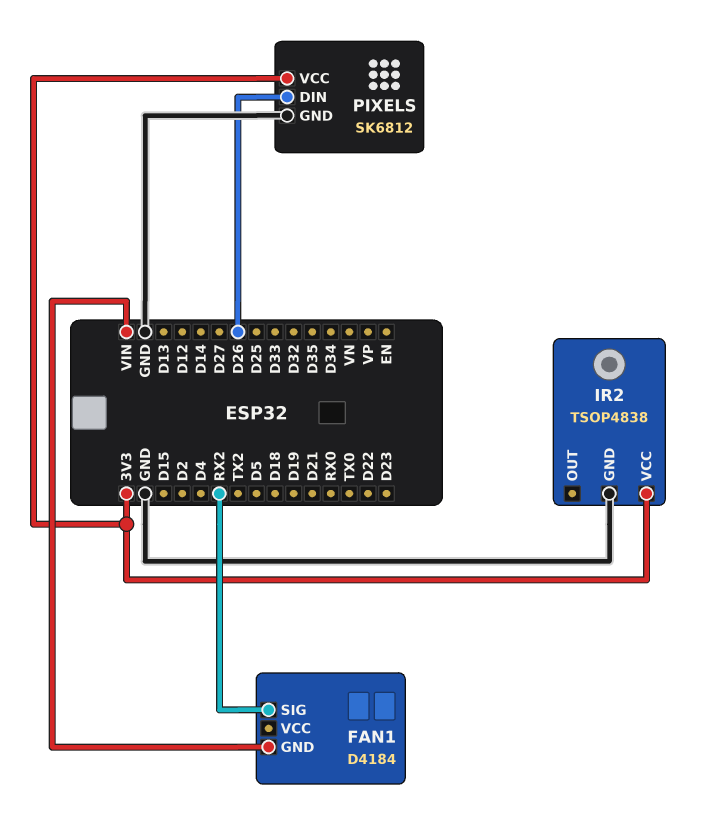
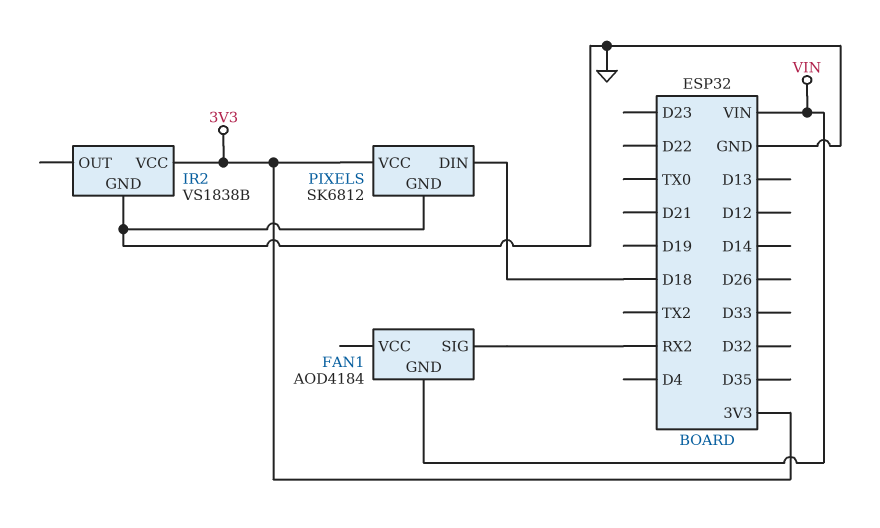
FAN1: D4184 -> AOD4184
IR2: TSOP4838 -> VS1838B
PIXELS pin DIN: D26 -> D18

